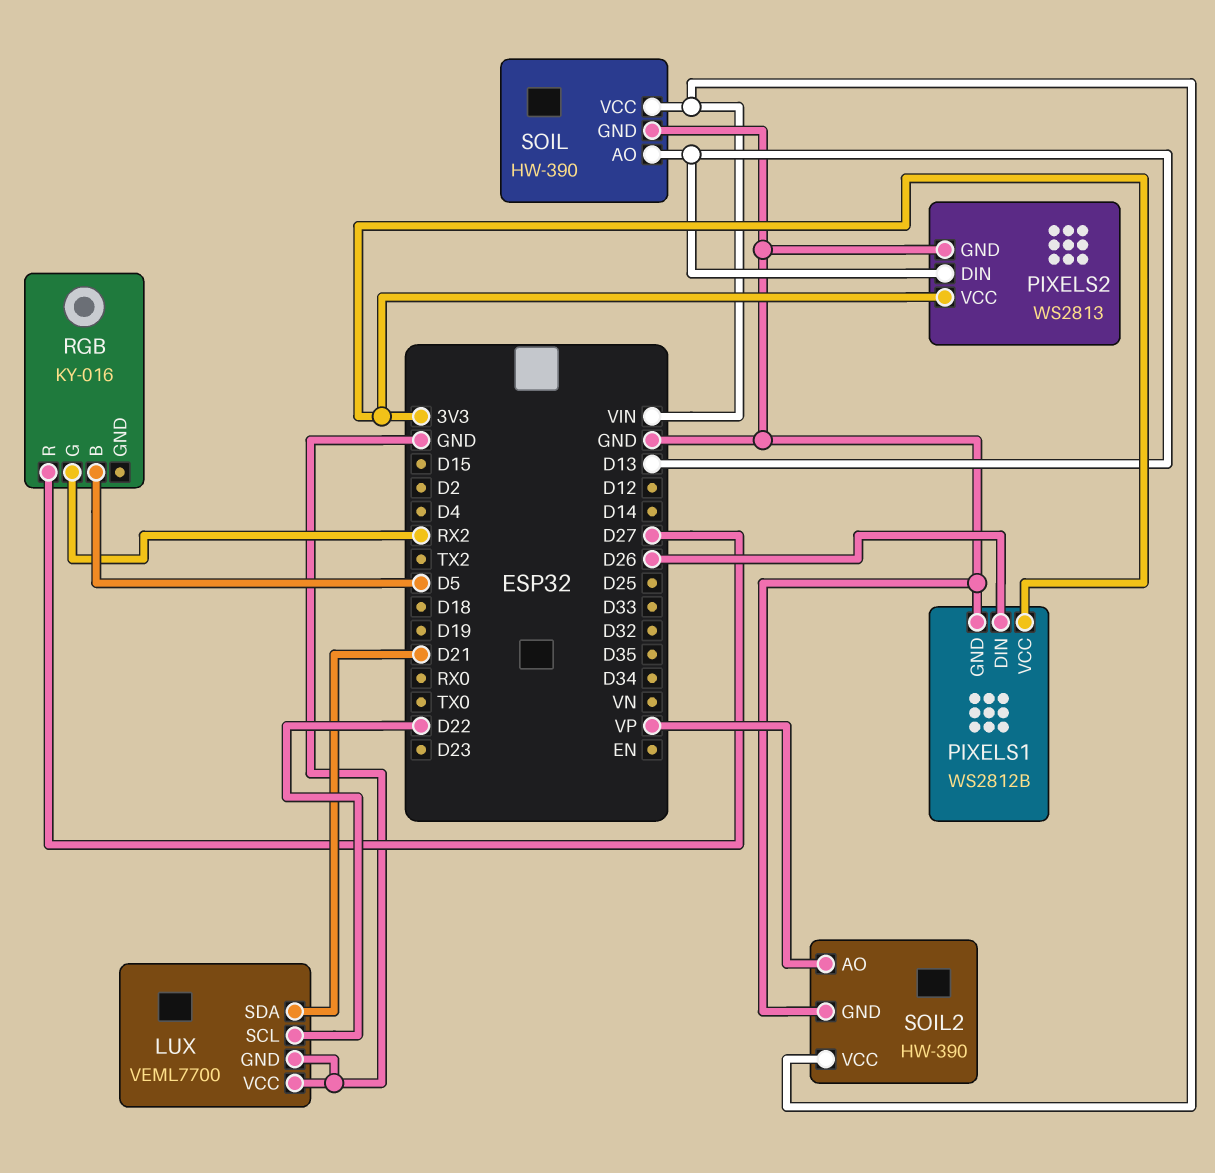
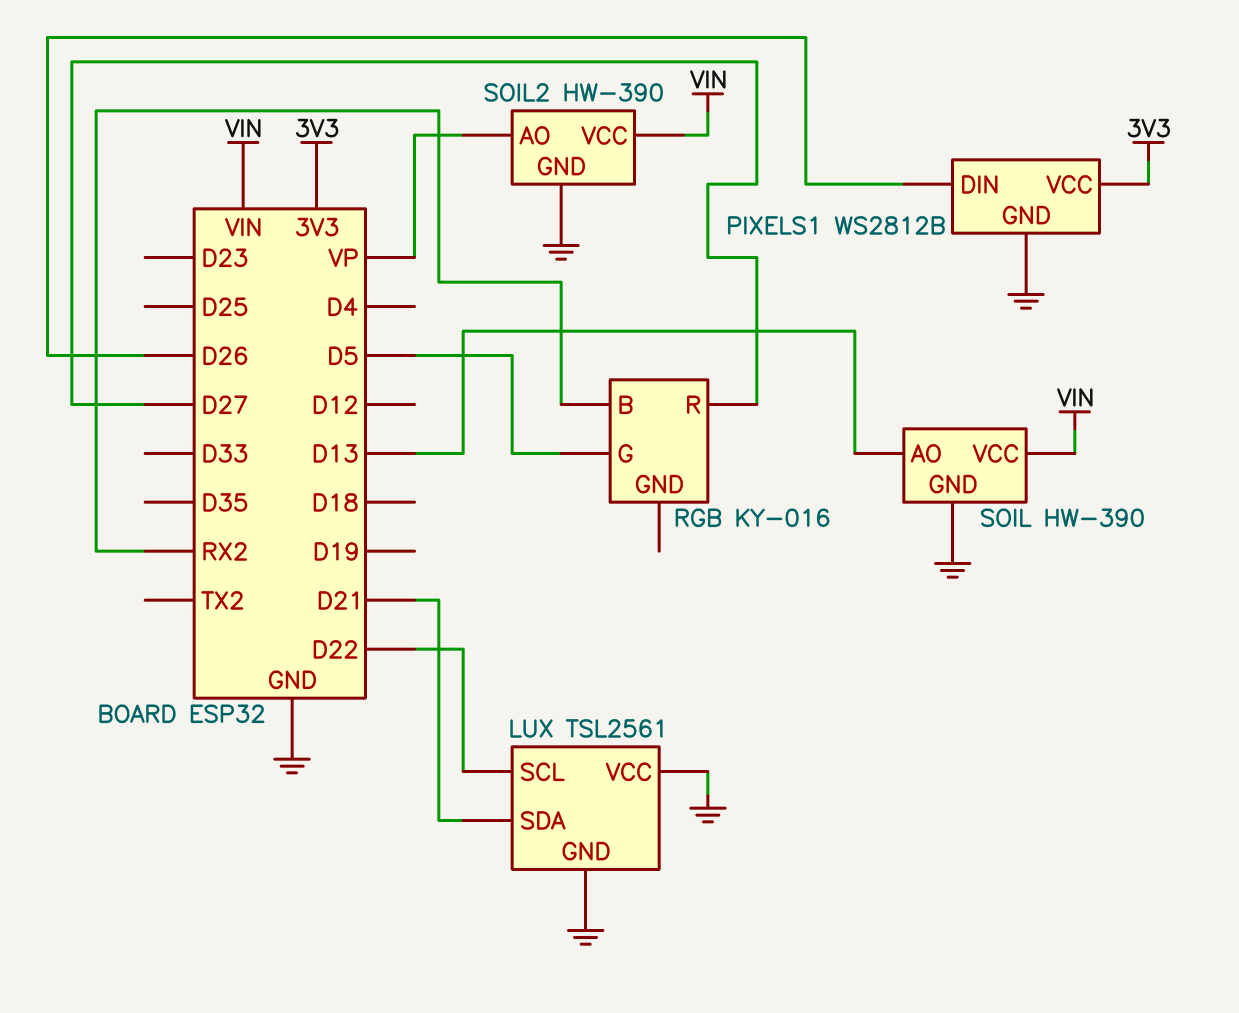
LUX: VEML7700 -> TSL2561
PIXELS2: WS2813 -> none
PIXELS2 pin DIN: D13 -> none
PIXELS2 pin GND: GND -> none
PIXELS2 pin VCC: 3V3 -> none
RGB pin B: D5 -> RX2
RGB pin G: RX2 -> D5

